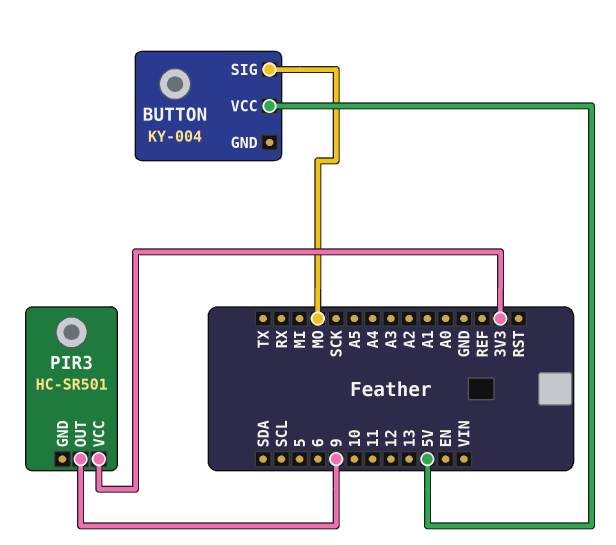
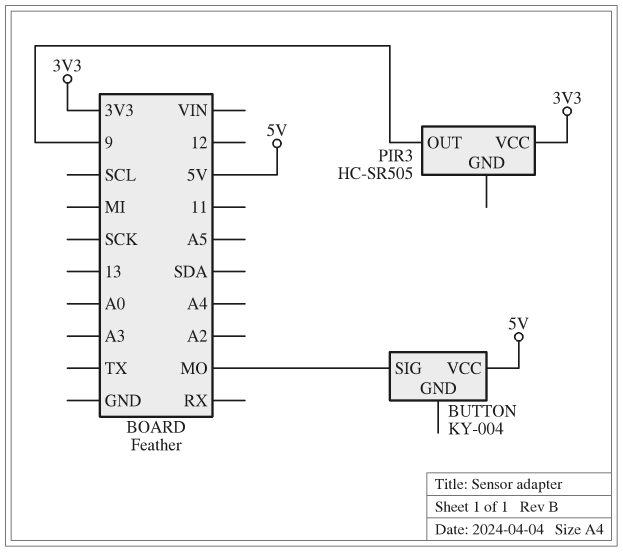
PIR3: HC-SR501 -> HC-SR505

